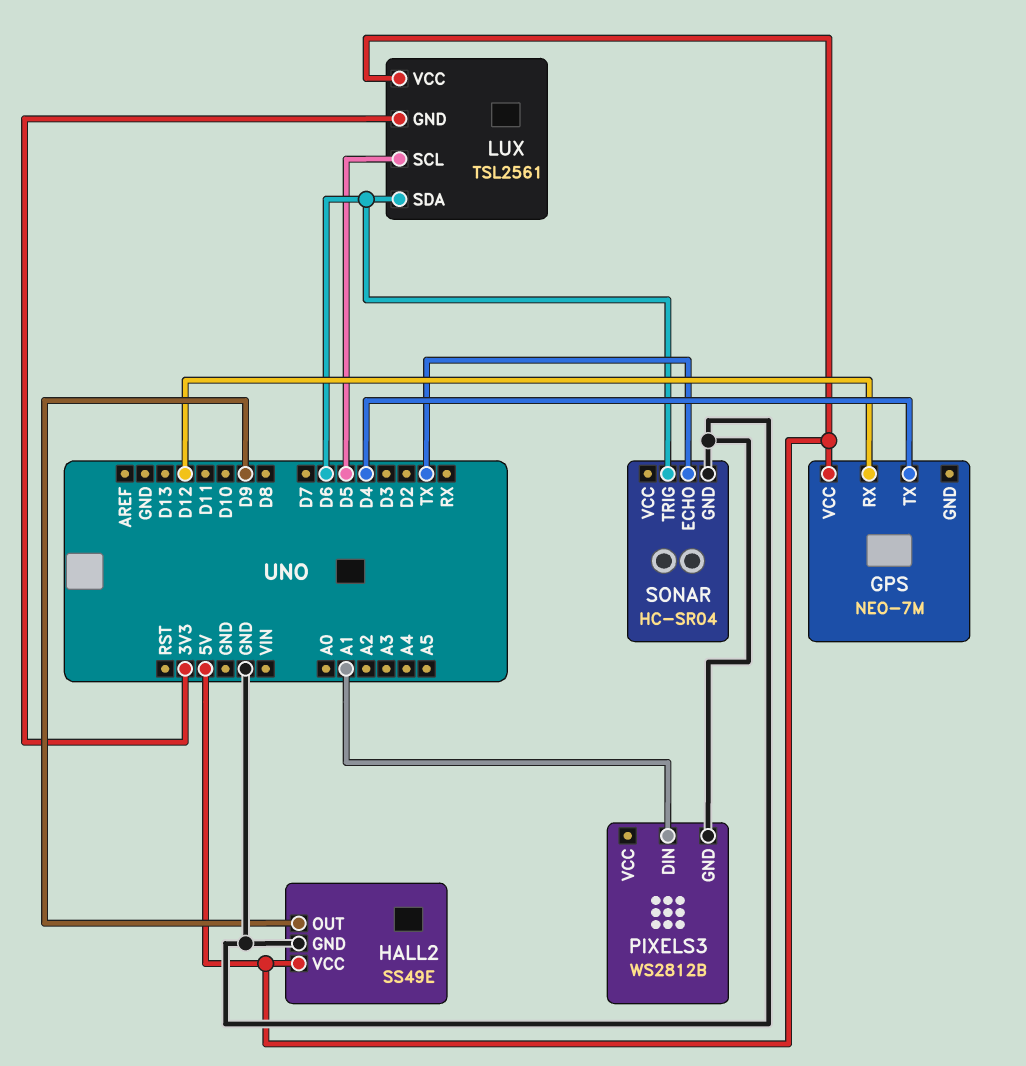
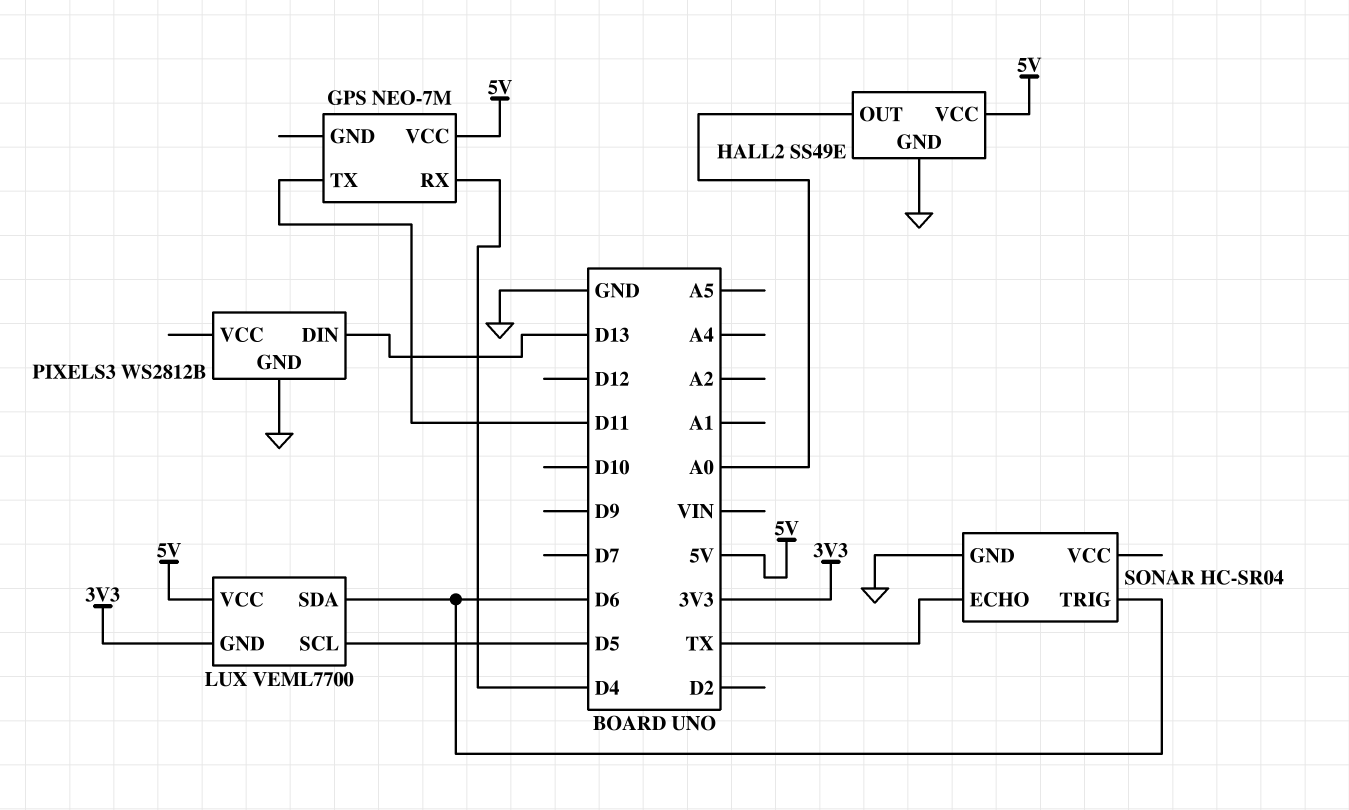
GPS pin RX: D12 -> D4
GPS pin TX: D4 -> D11
HALL2 pin OUT: D9 -> A0
LUX: TSL2561 -> VEML7700
PIXELS3 pin DIN: A1 -> D13

